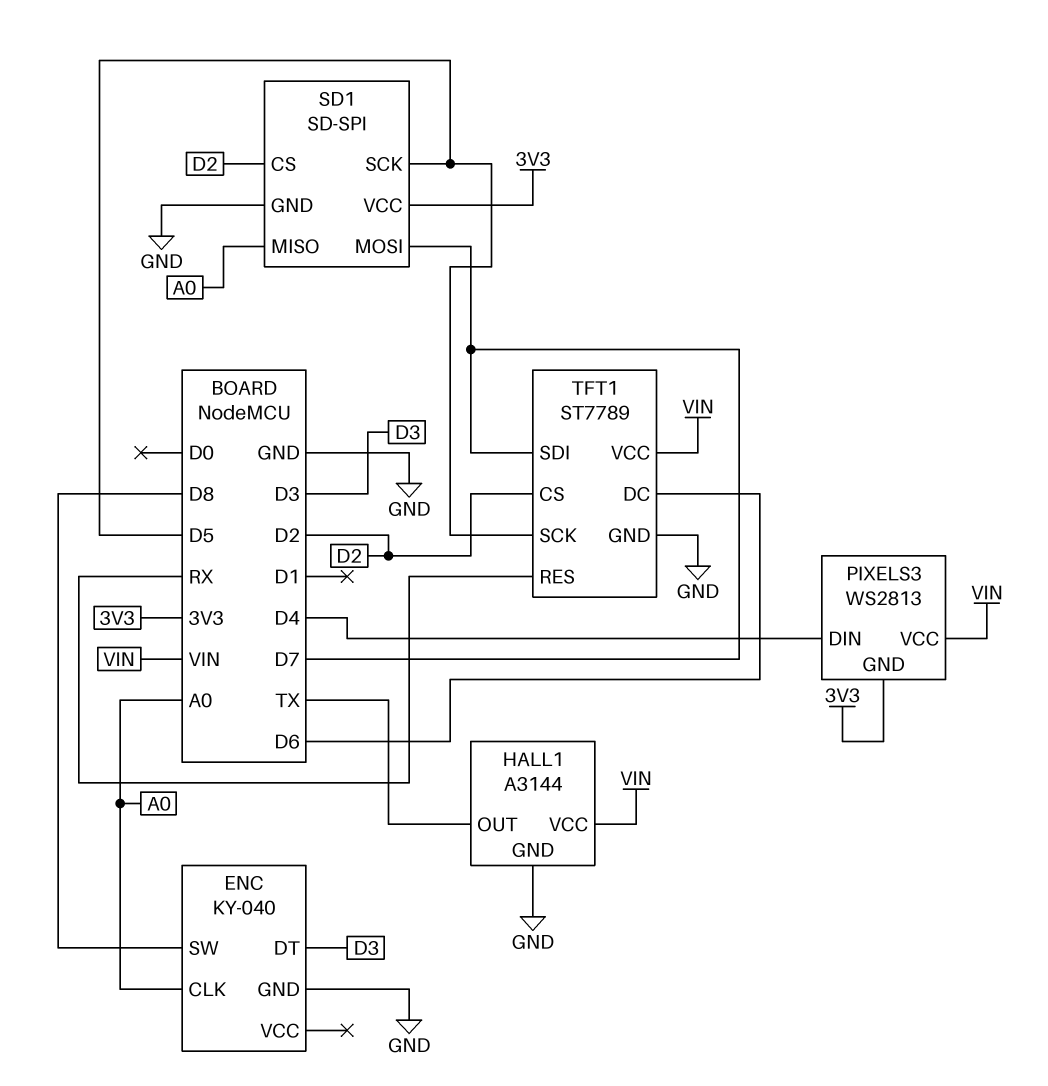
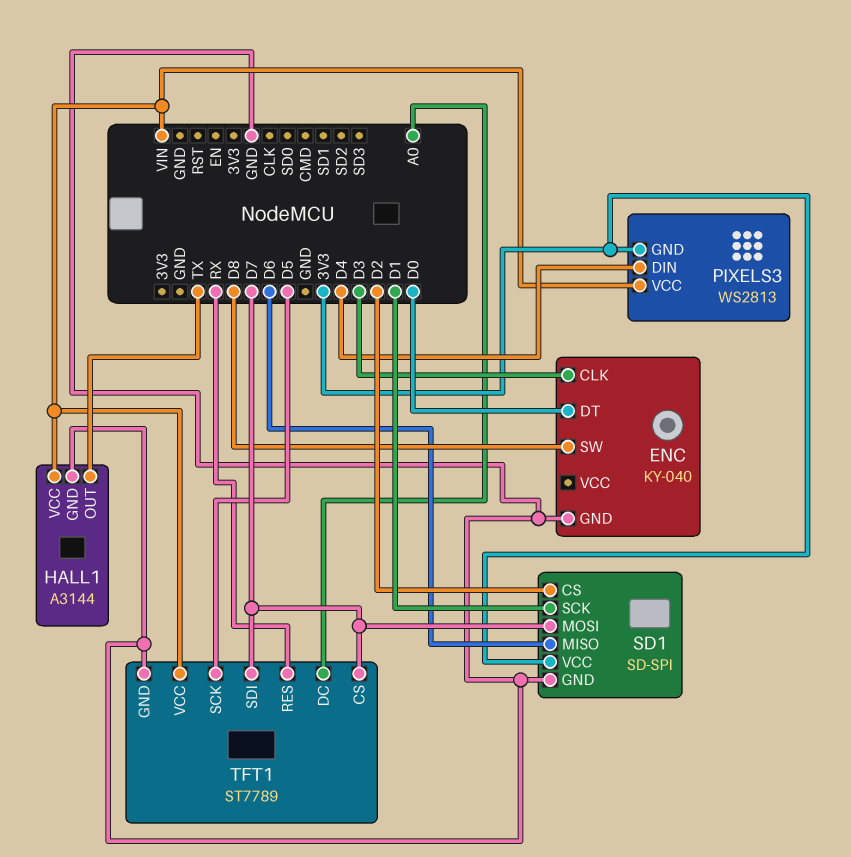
ENC pin CLK: A0 -> D3
ENC pin DT: D3 -> D0
SD1 pin MISO: A0 -> D6
SD1 pin SCK: D5 -> D1
TFT1 pin CS: D2 -> D7
TFT1 pin DC: D6 -> A0

